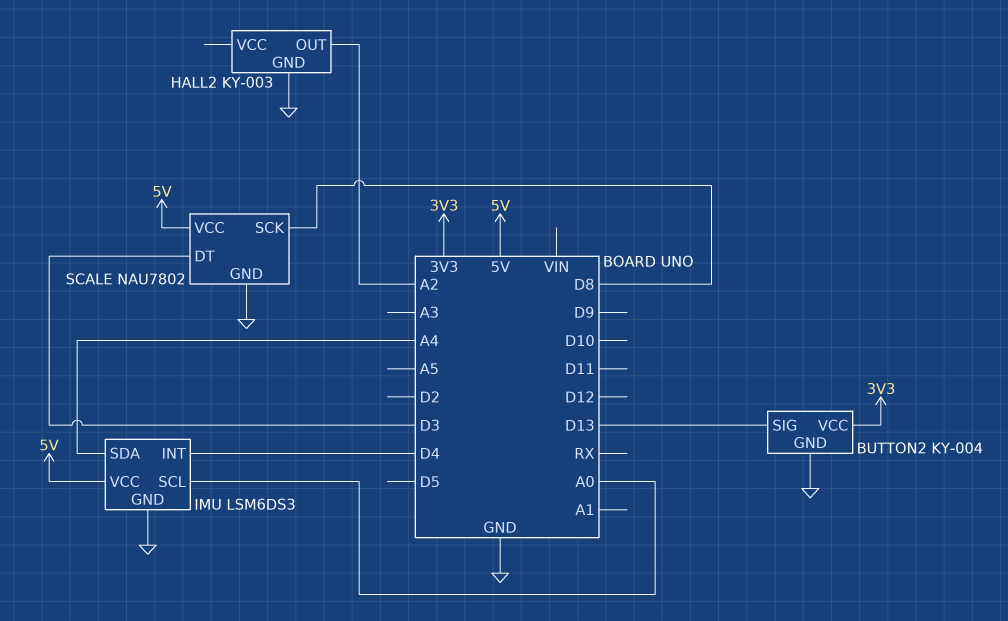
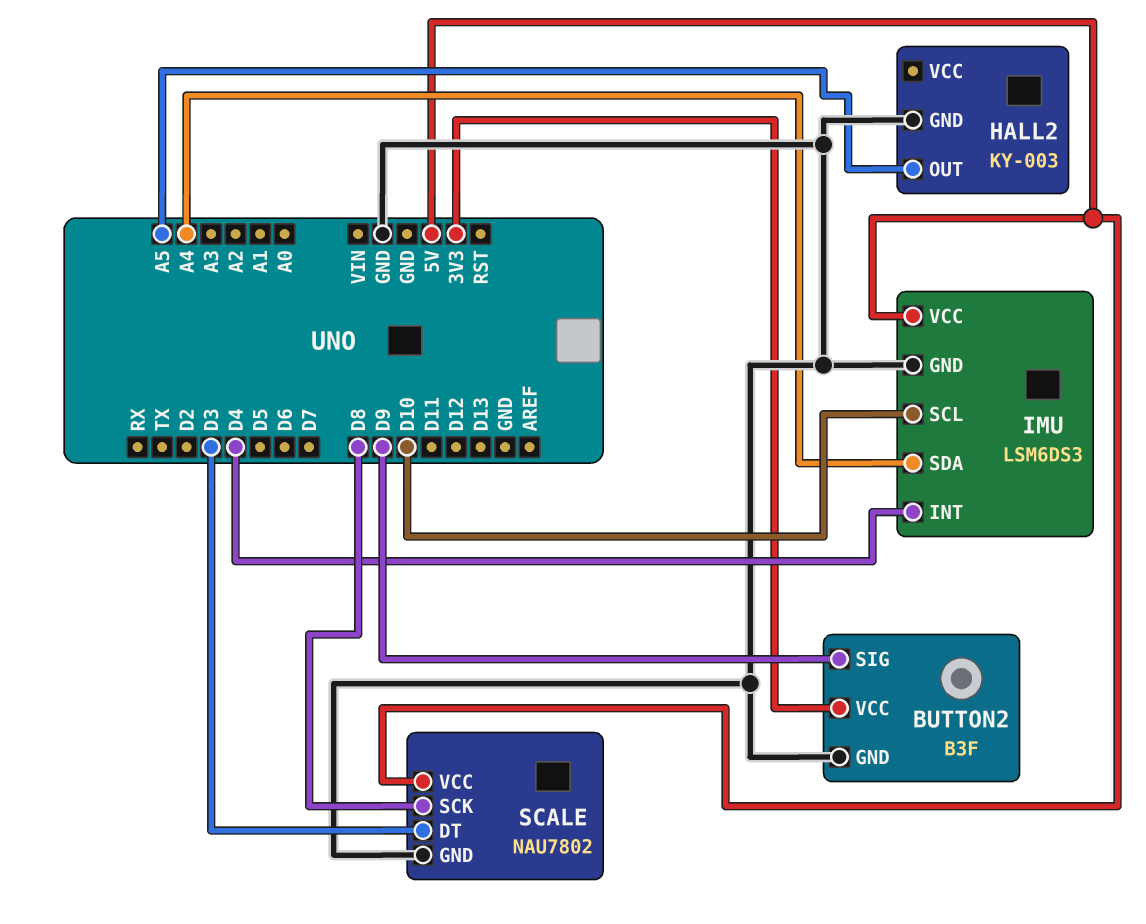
BUTTON2: KY-004 -> B3F
BUTTON2 pin SIG: D13 -> D9
HALL2 pin OUT: A2 -> A5
IMU pin SCL: A0 -> D10

